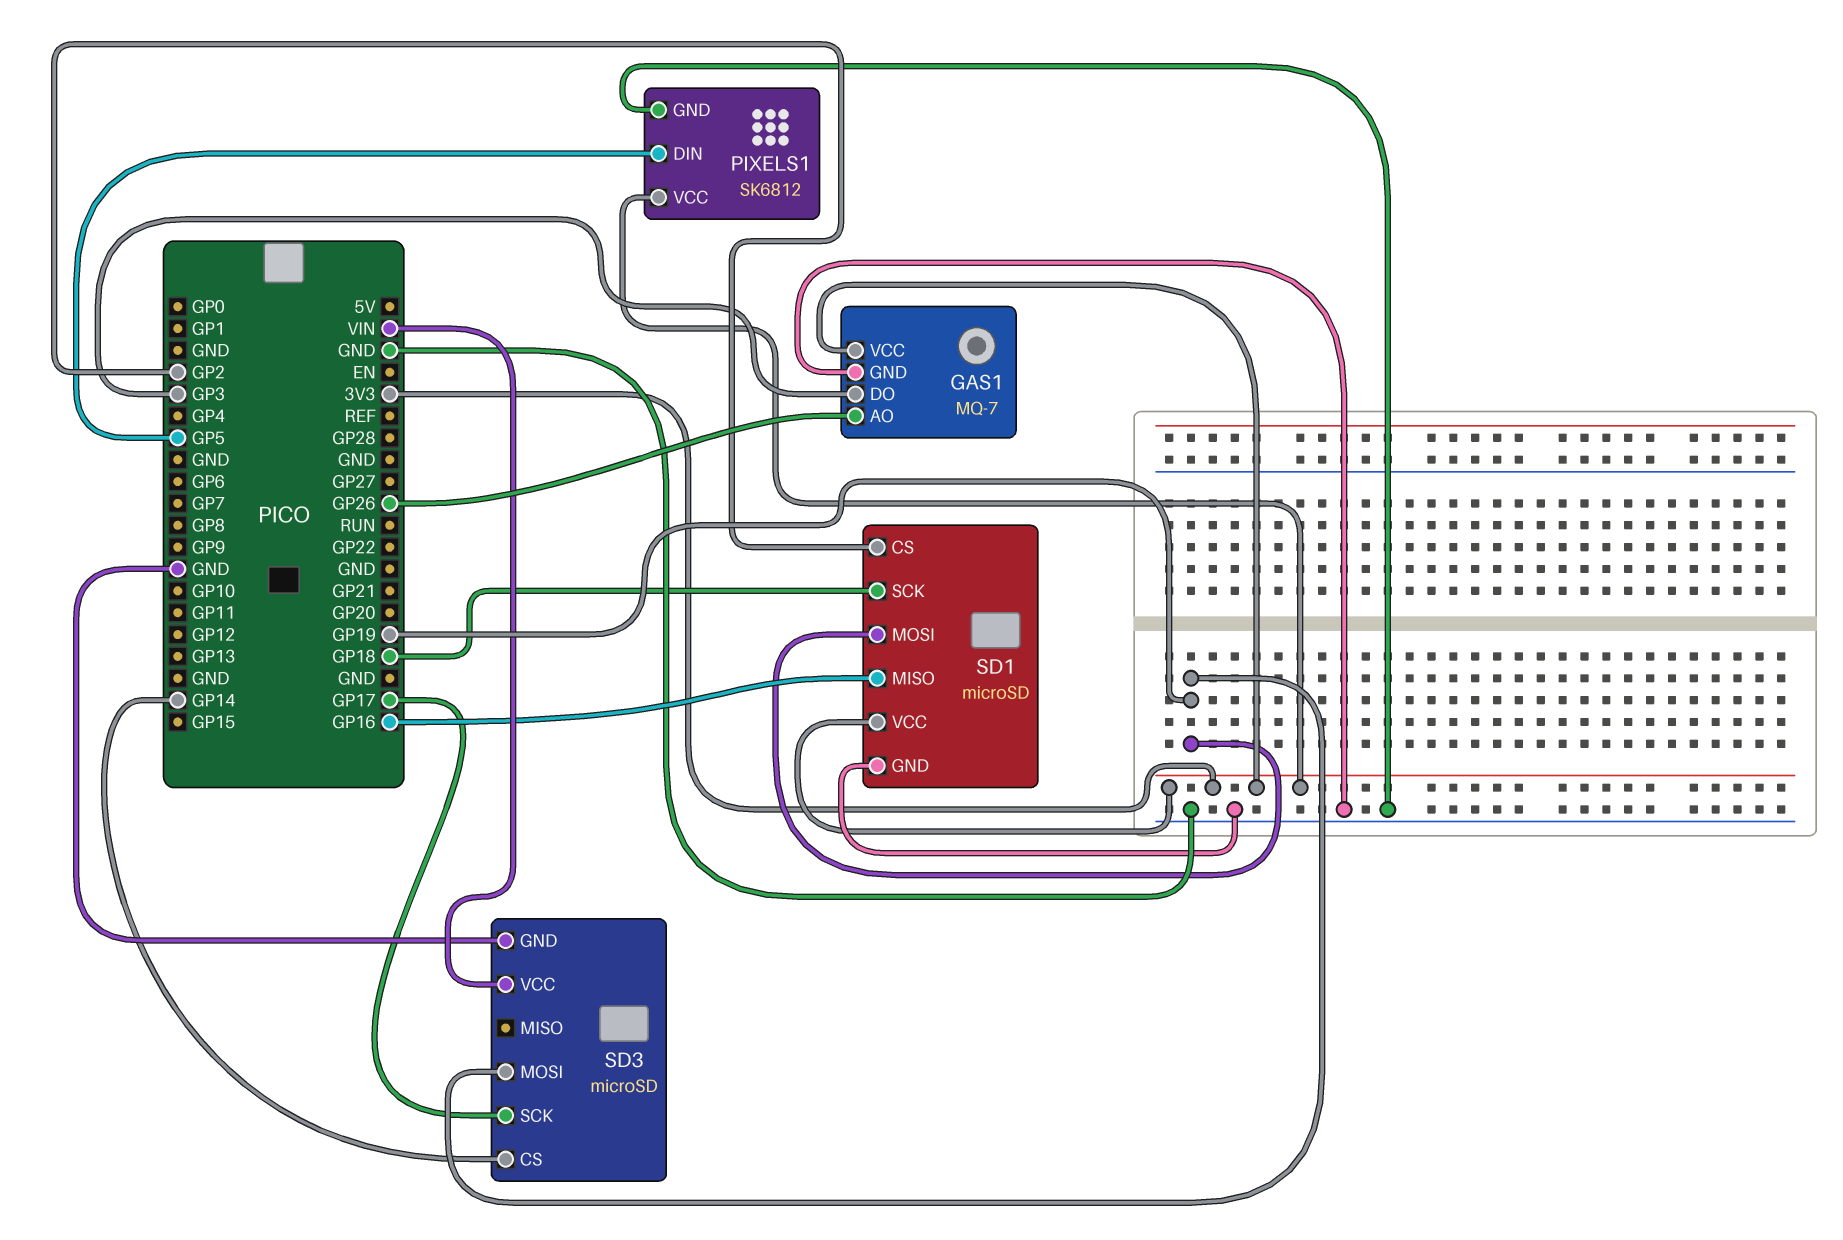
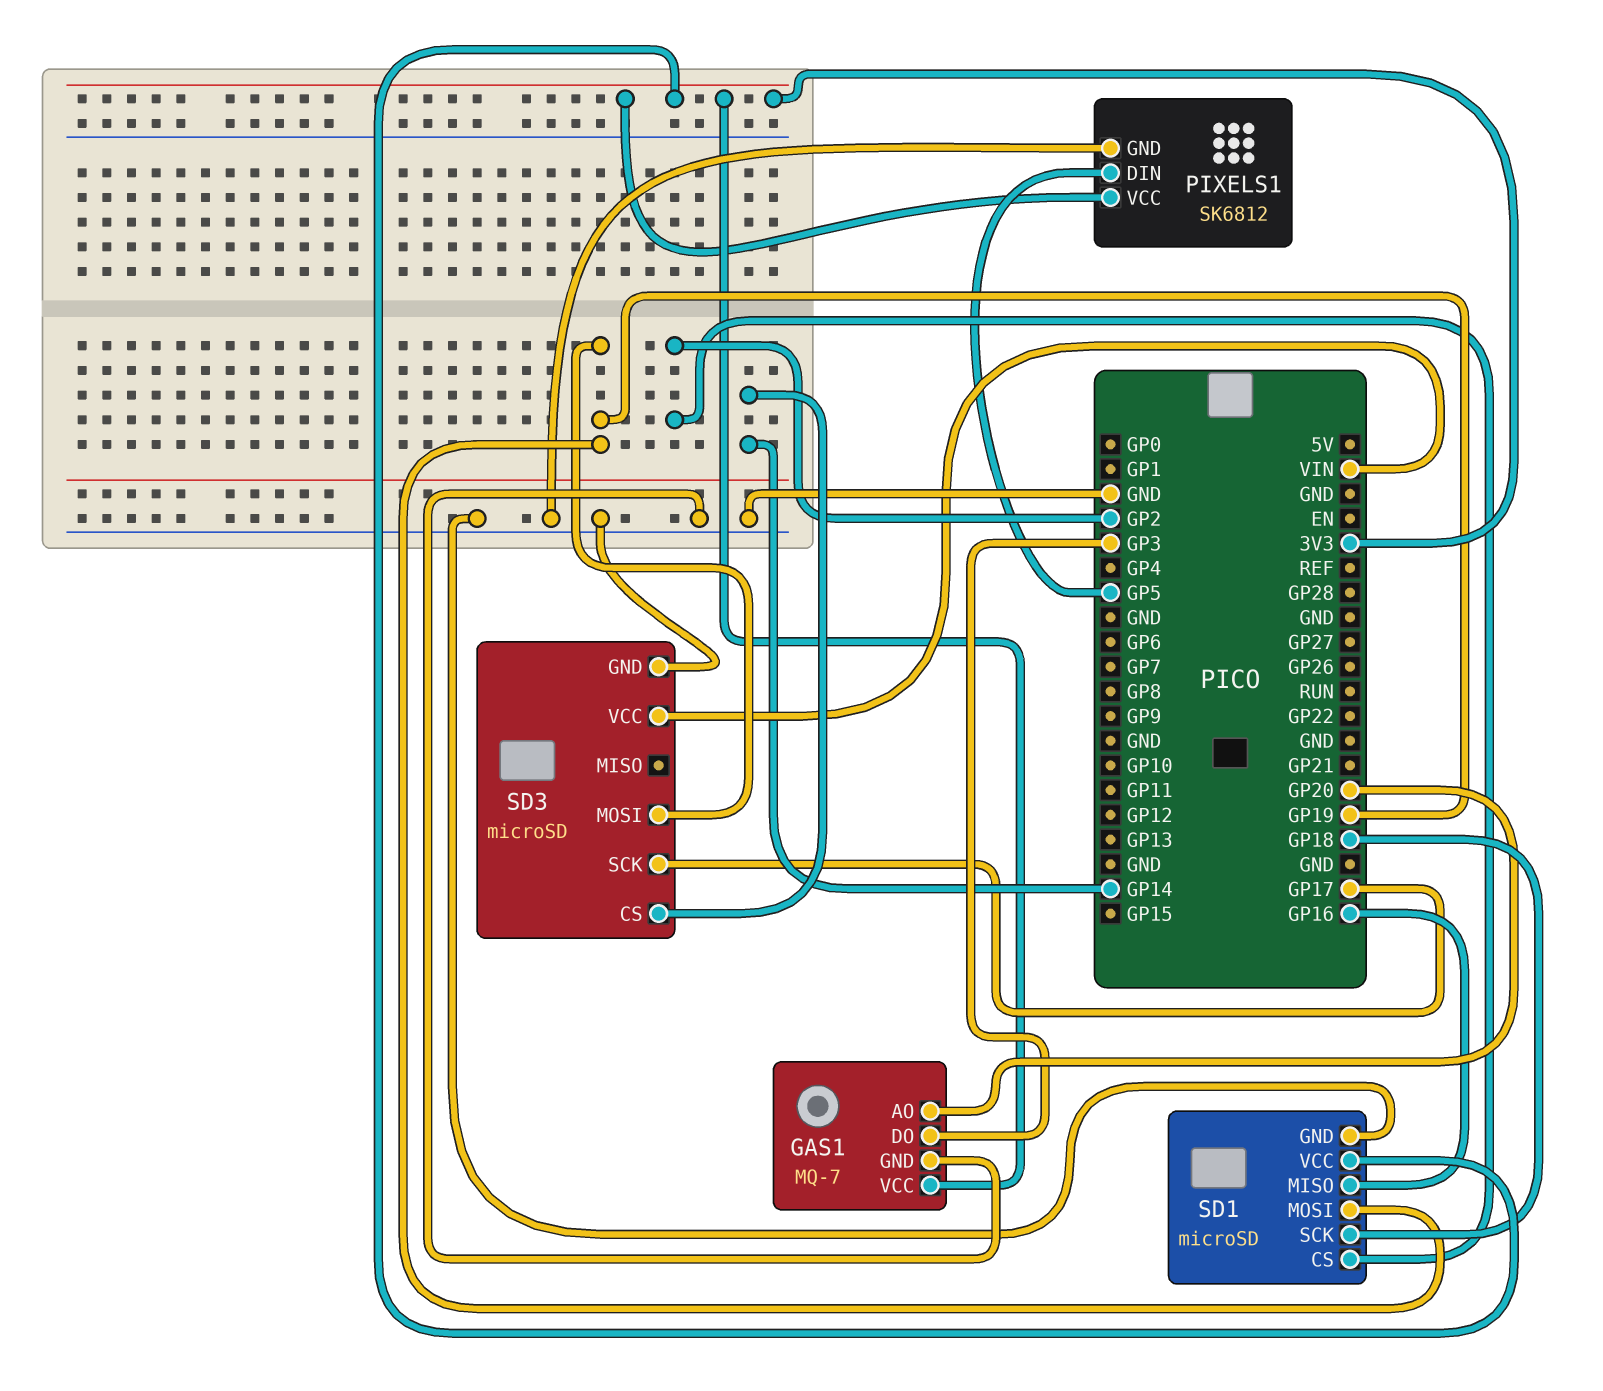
GAS1 pin AO: GP26 -> GP20

